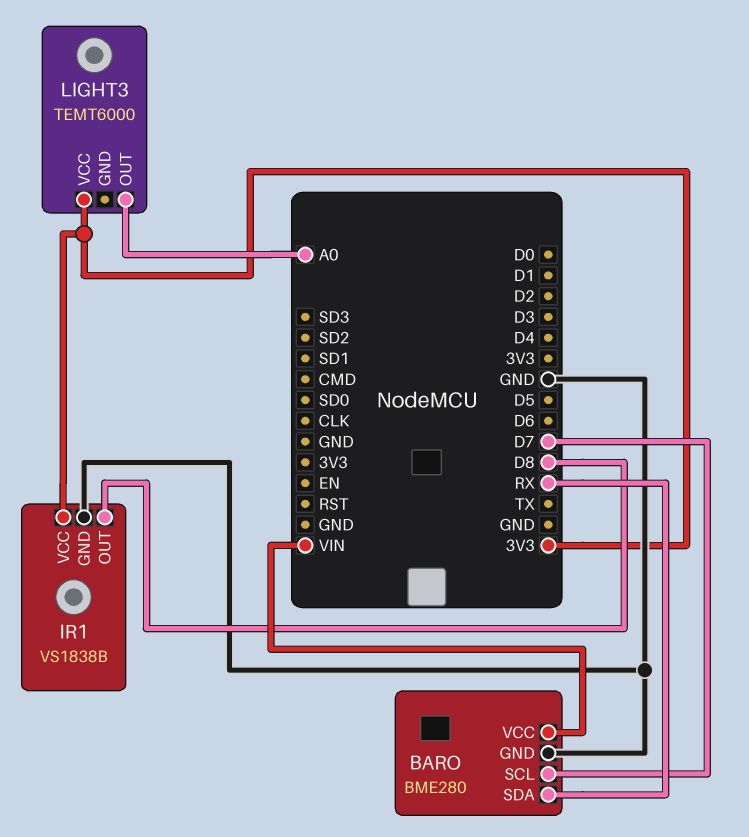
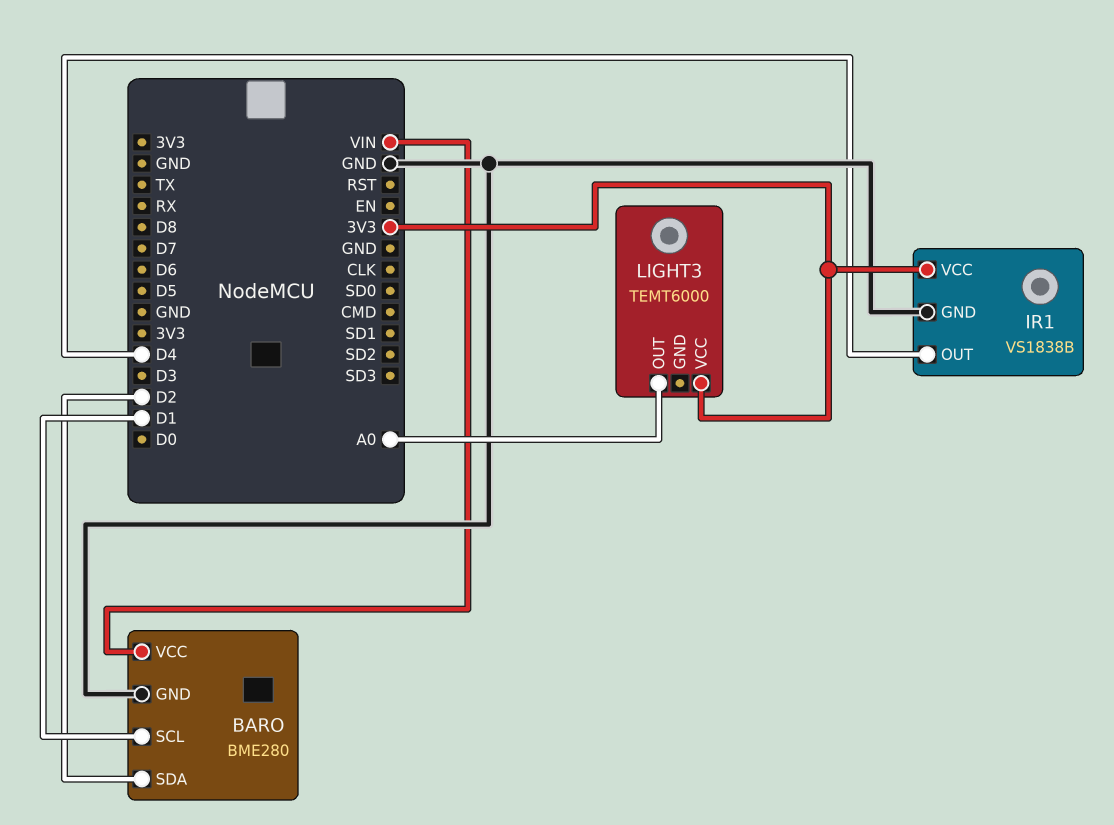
BARO pin SCL: D7 -> D1
BARO pin SDA: RX -> D2
IR1 pin OUT: D8 -> D4

